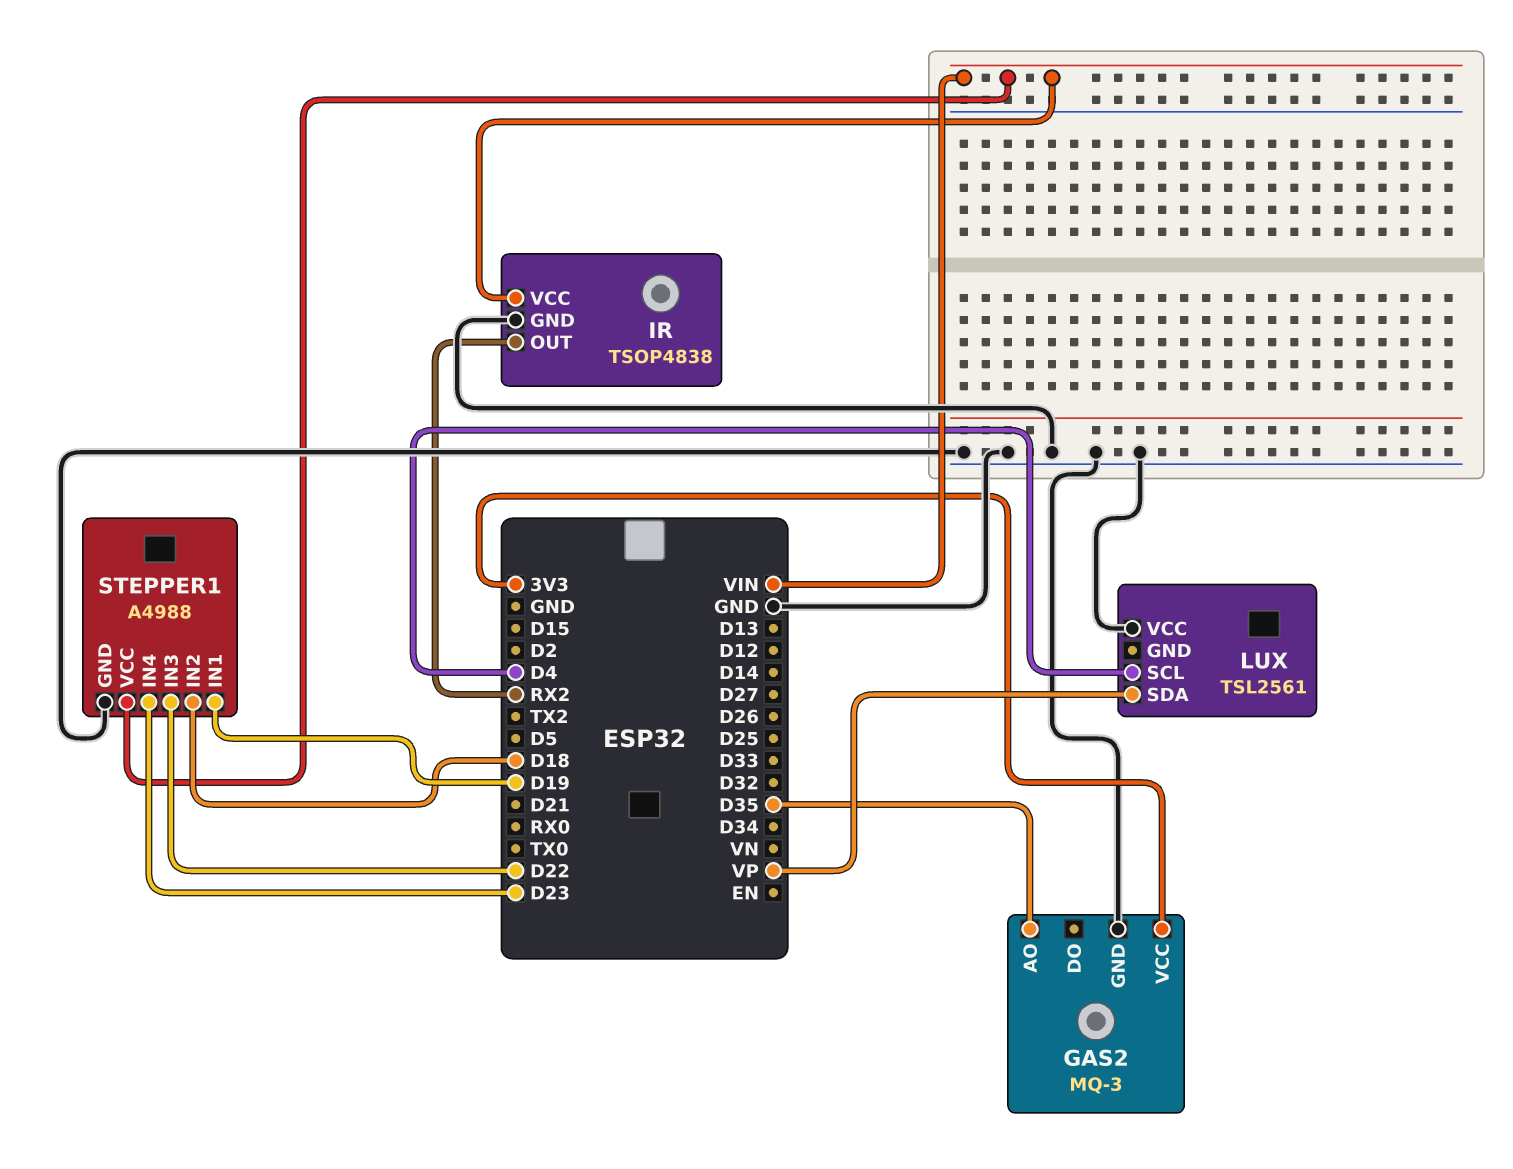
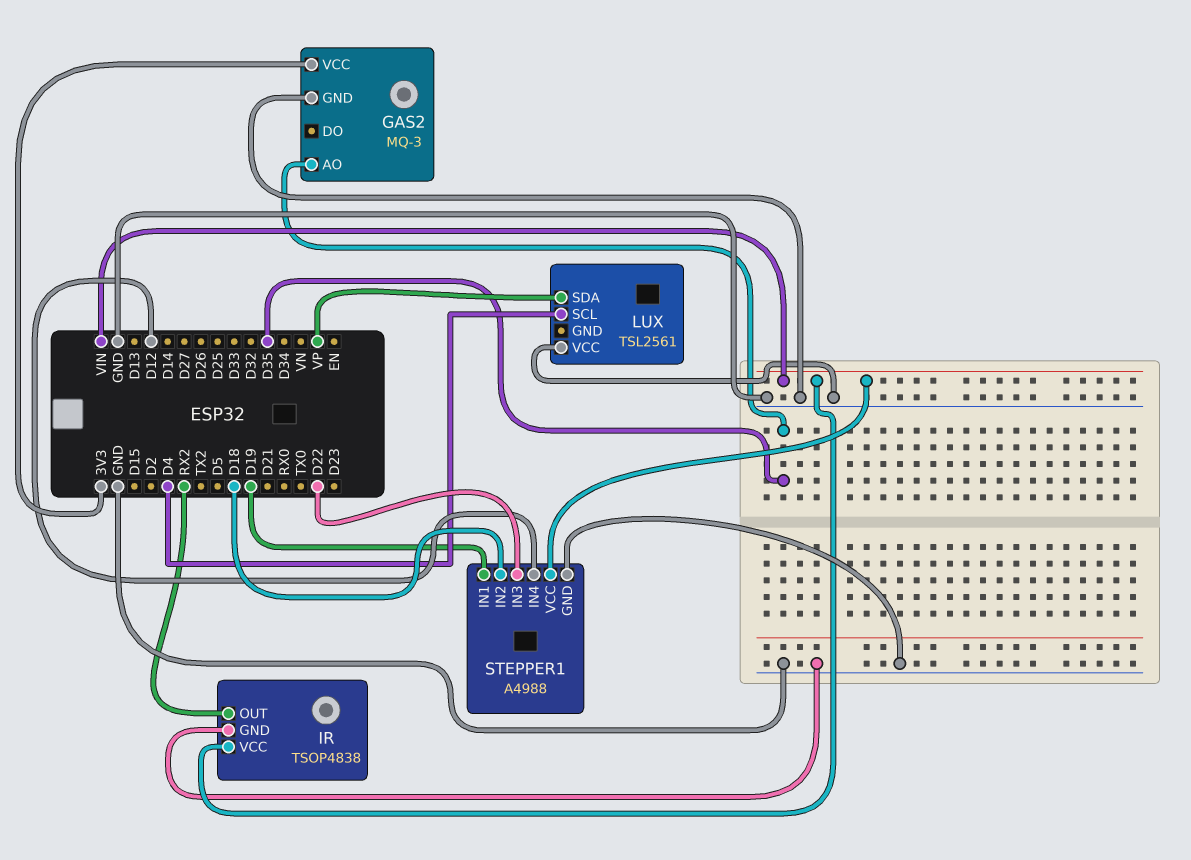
STEPPER1 pin IN4: D23 -> D12

